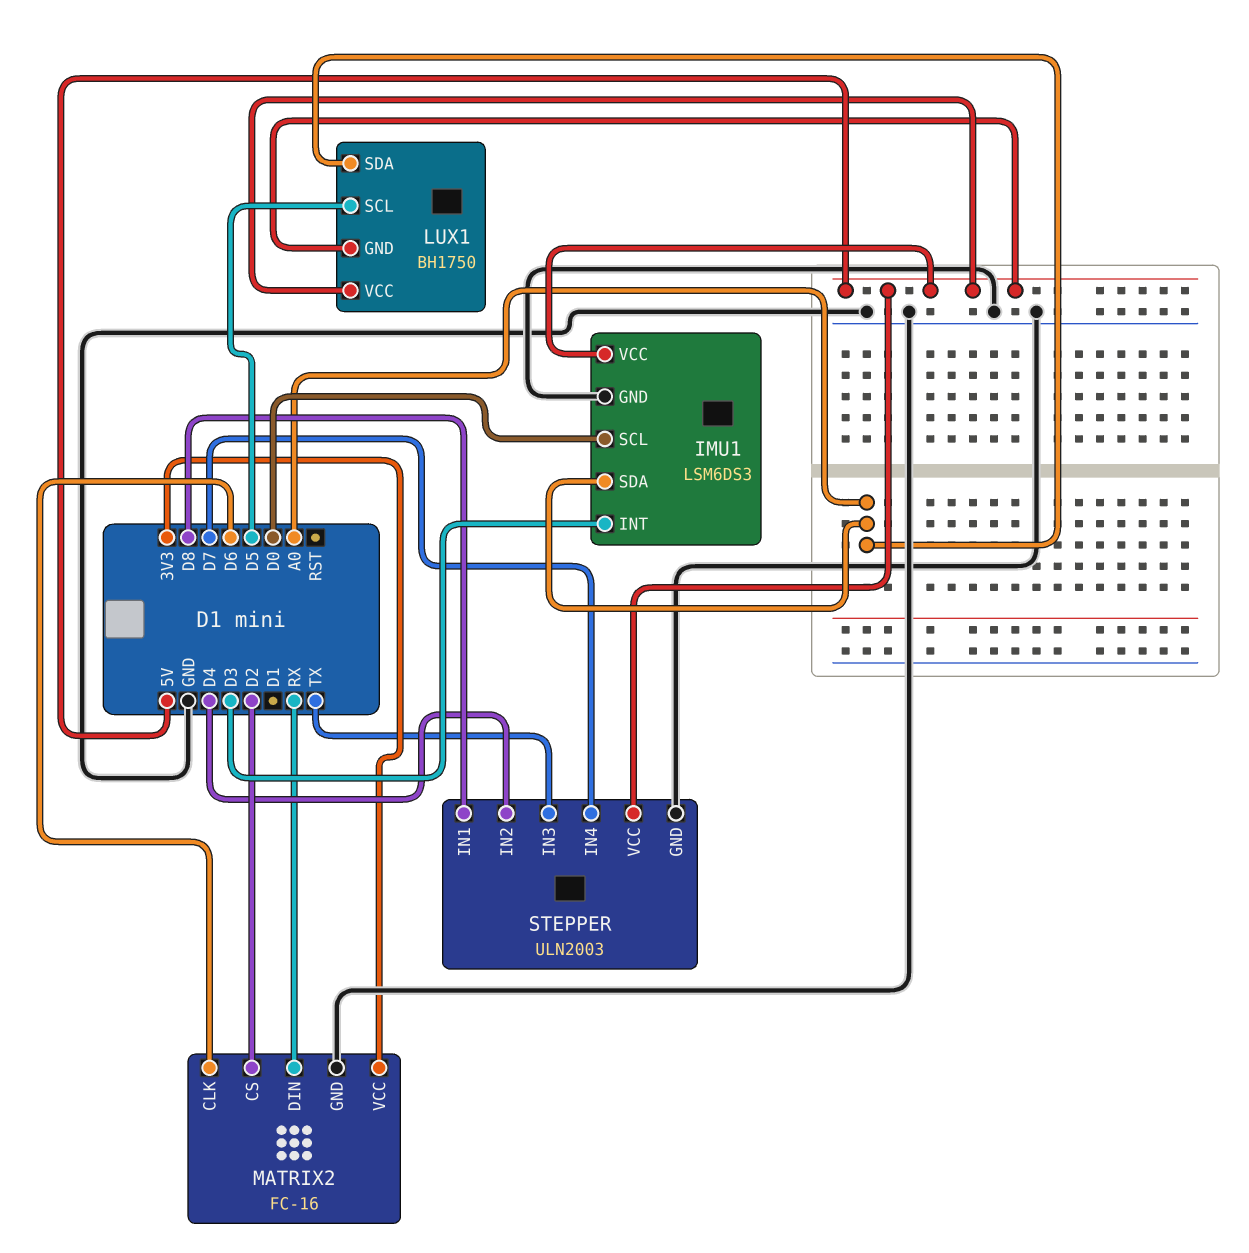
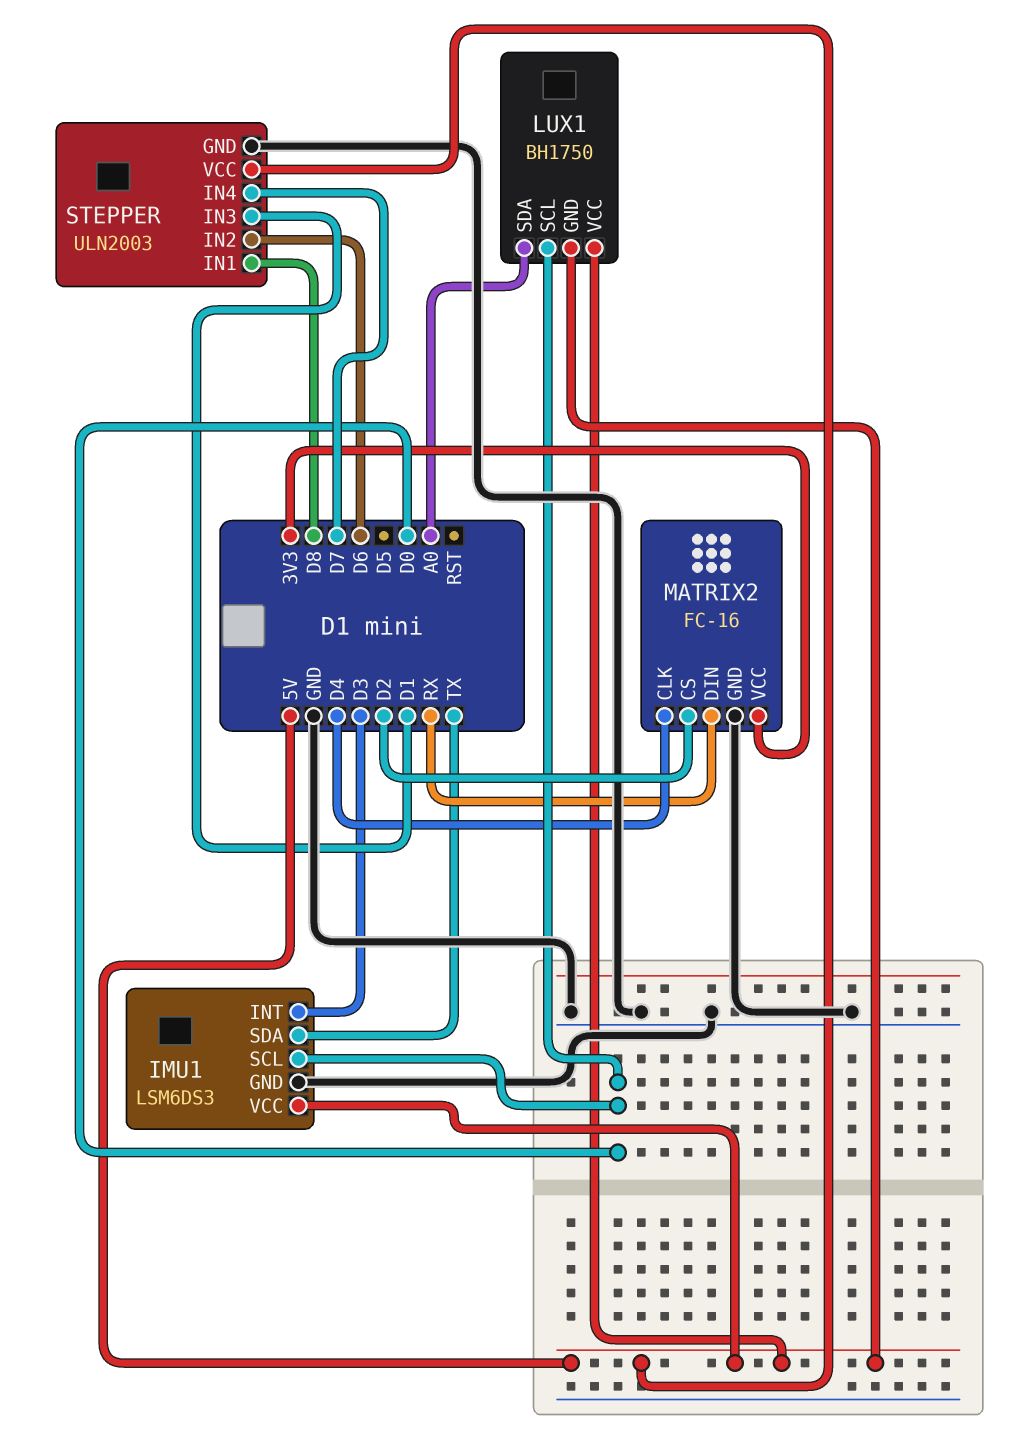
IMU1 pin SDA: A0 -> TX
LUX1 pin SCL: D5 -> D0
MATRIX2 pin CLK: D6 -> D4
STEPPER pin IN2: D4 -> D6
STEPPER pin IN3: TX -> D1

